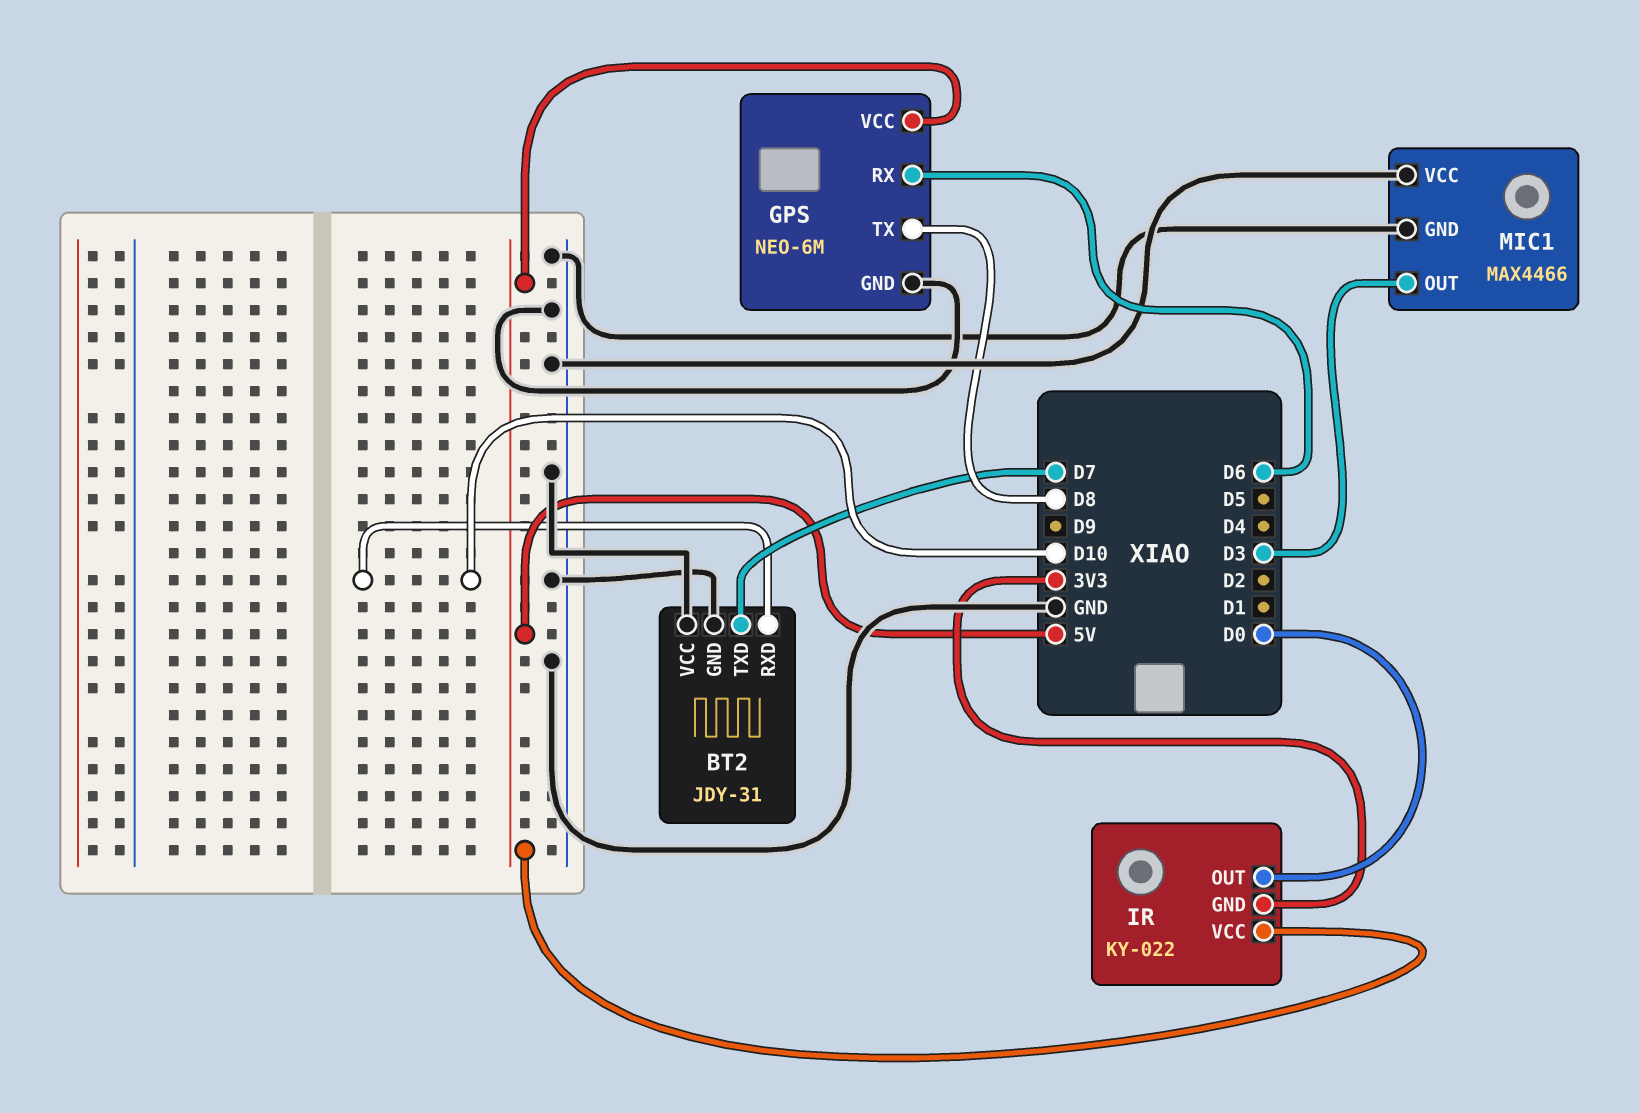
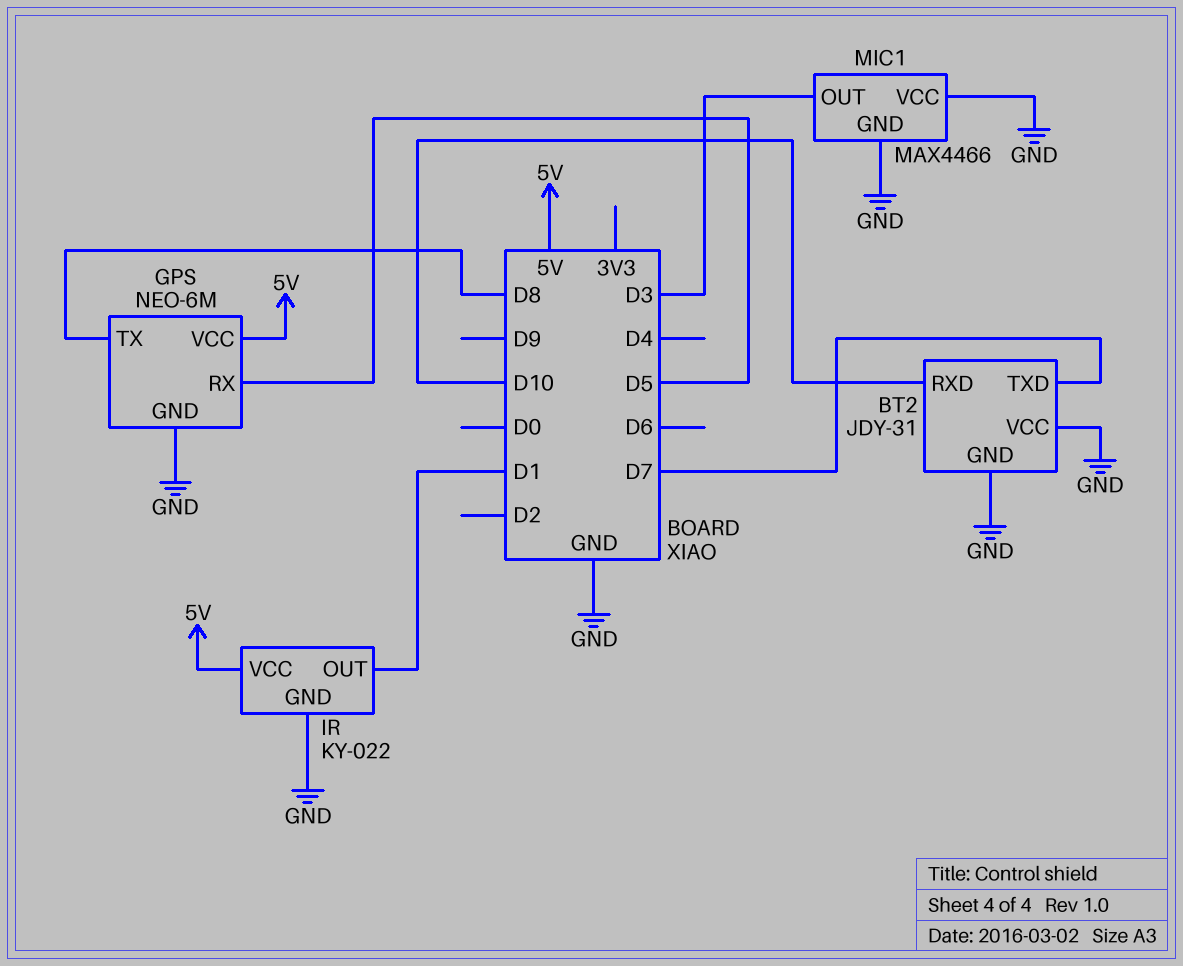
GPS pin RX: D6 -> D5
IR pin GND: 3V3 -> GND
IR pin OUT: D0 -> D1

